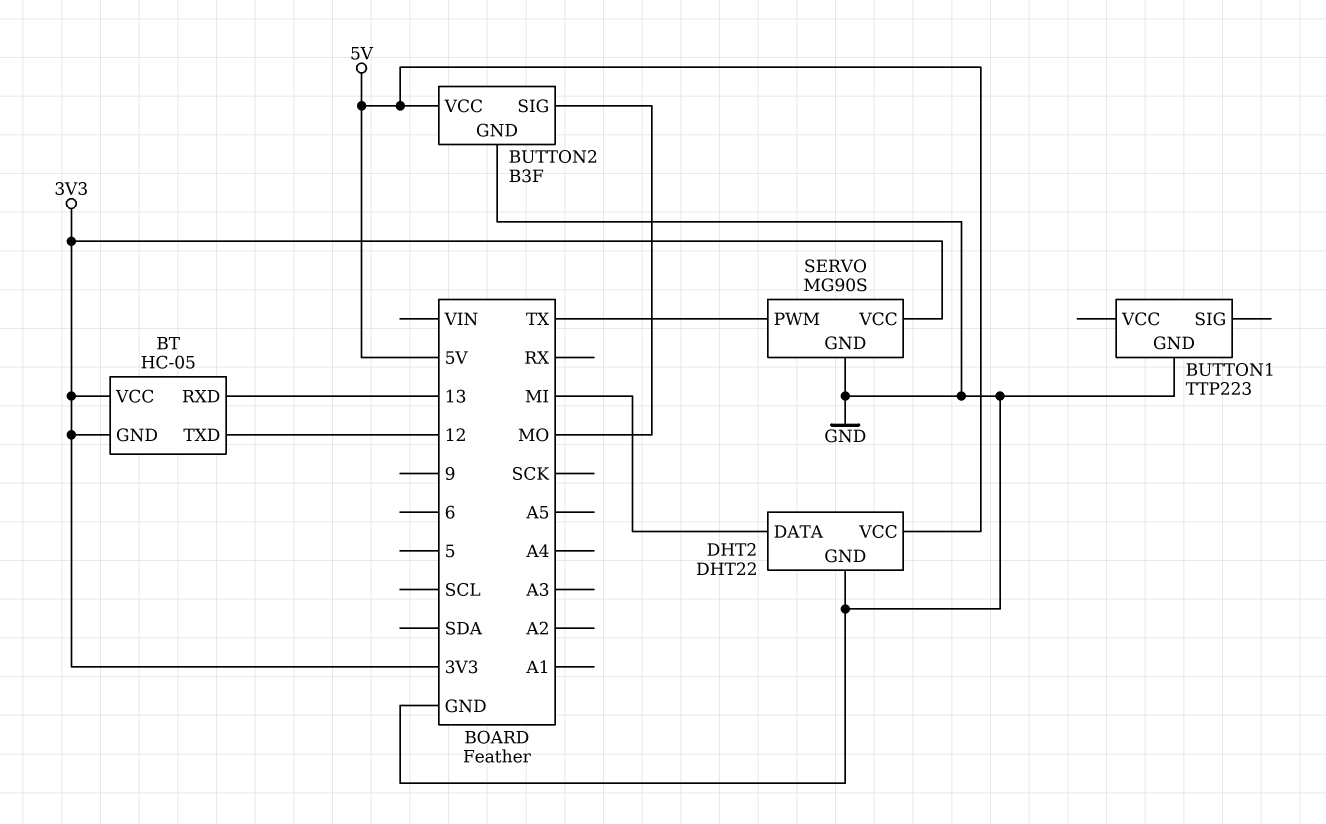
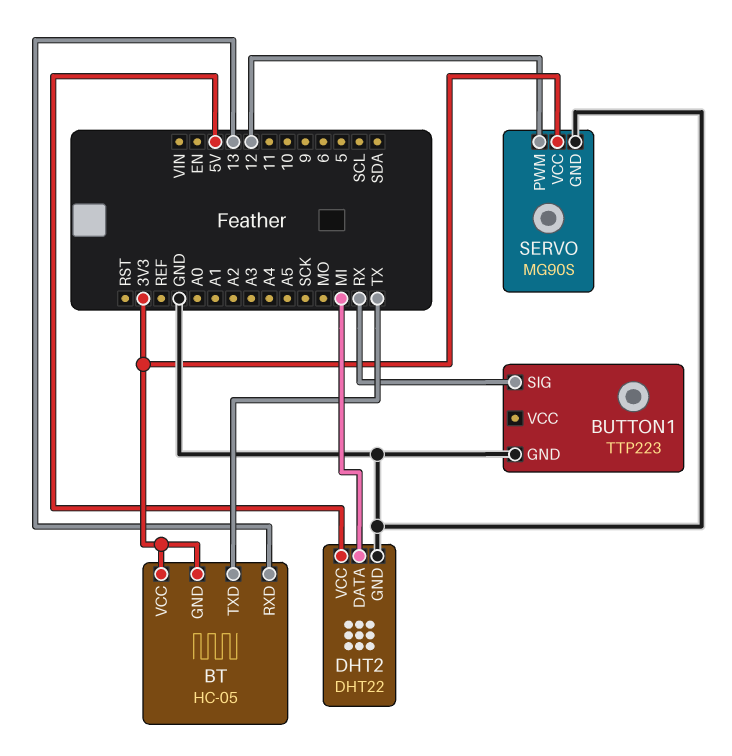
BT pin TXD: 12 -> TX
BUTTON1 pin SIG: none -> RX
BUTTON2: B3F -> none
BUTTON2 pin GND: GND -> none
BUTTON2 pin SIG: MO -> none
BUTTON2 pin VCC: 5V -> none
SERVO pin PWM: TX -> 12

